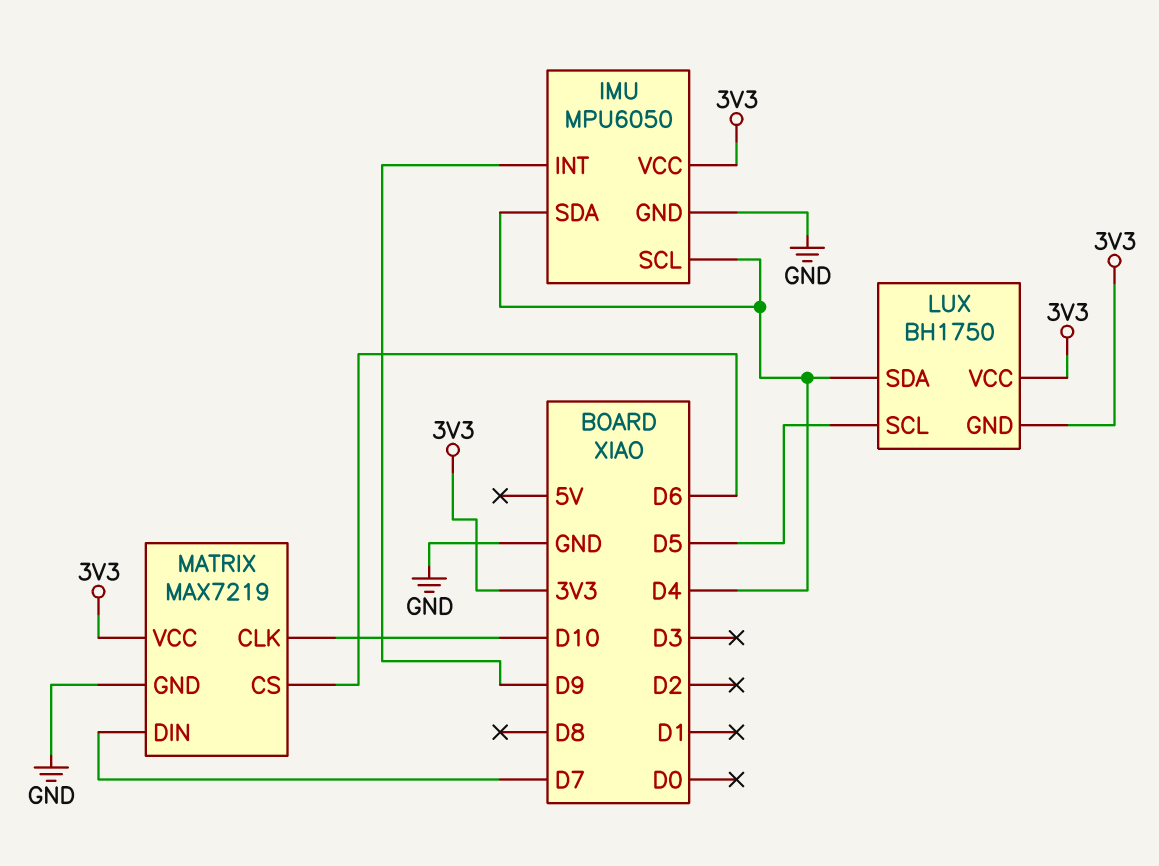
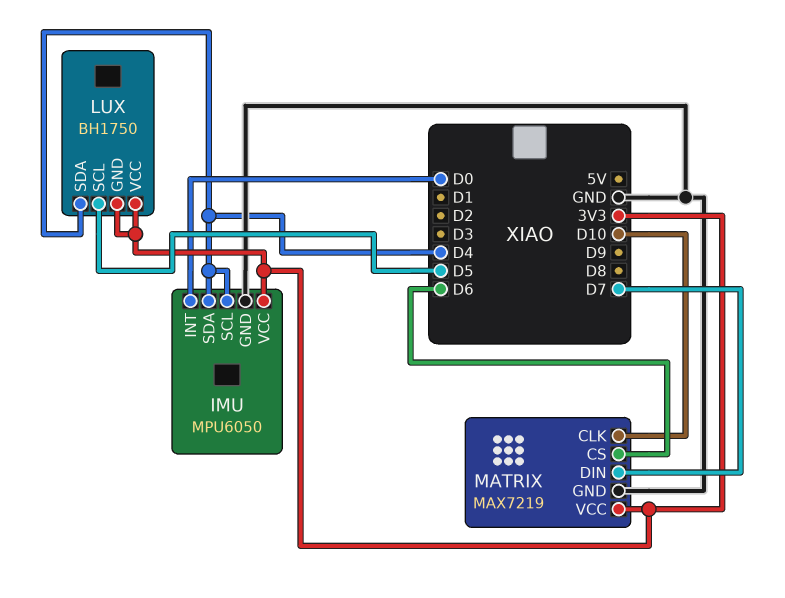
IMU pin INT: D9 -> D0

